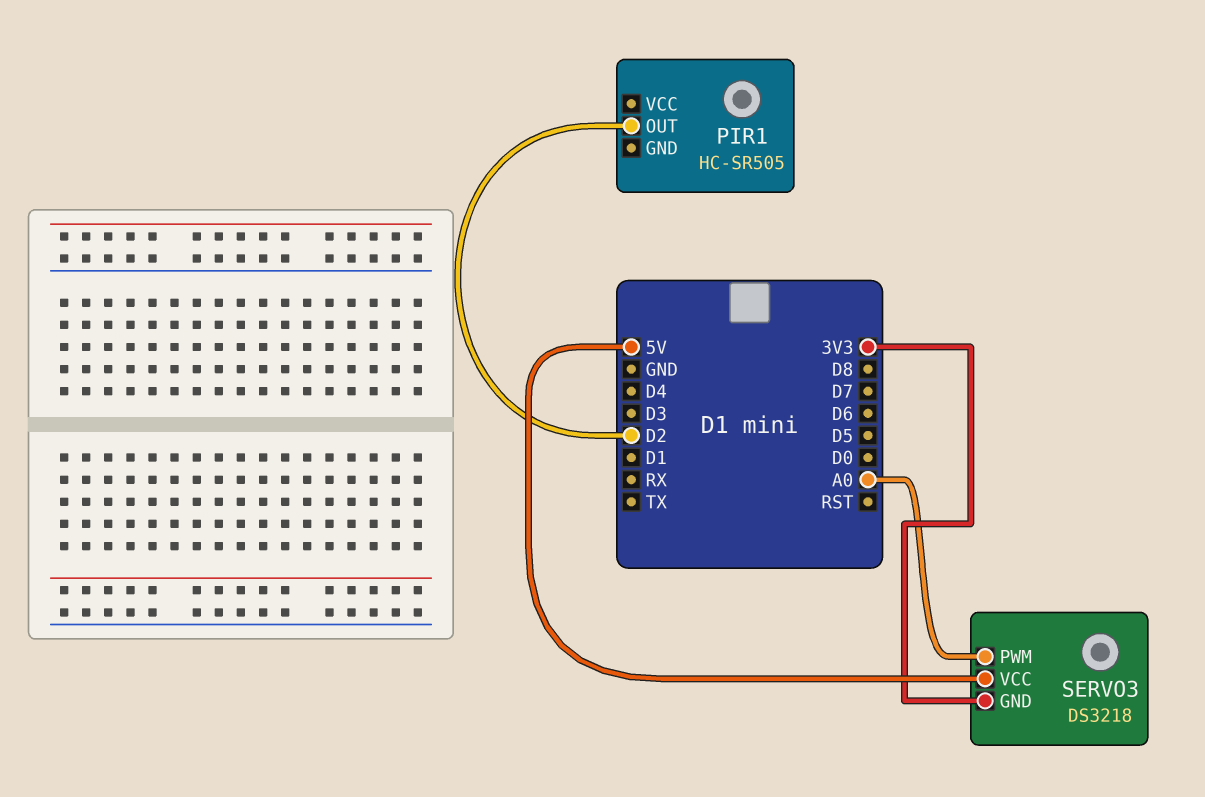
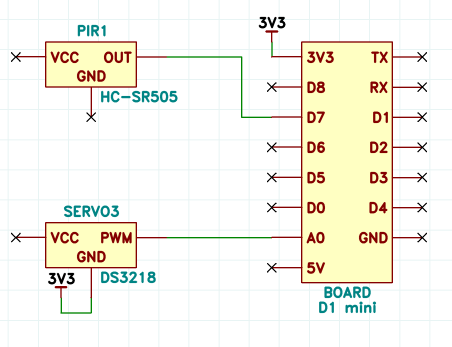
PIR1 pin OUT: D2 -> D7
SERVO3 pin VCC: 5V -> none

